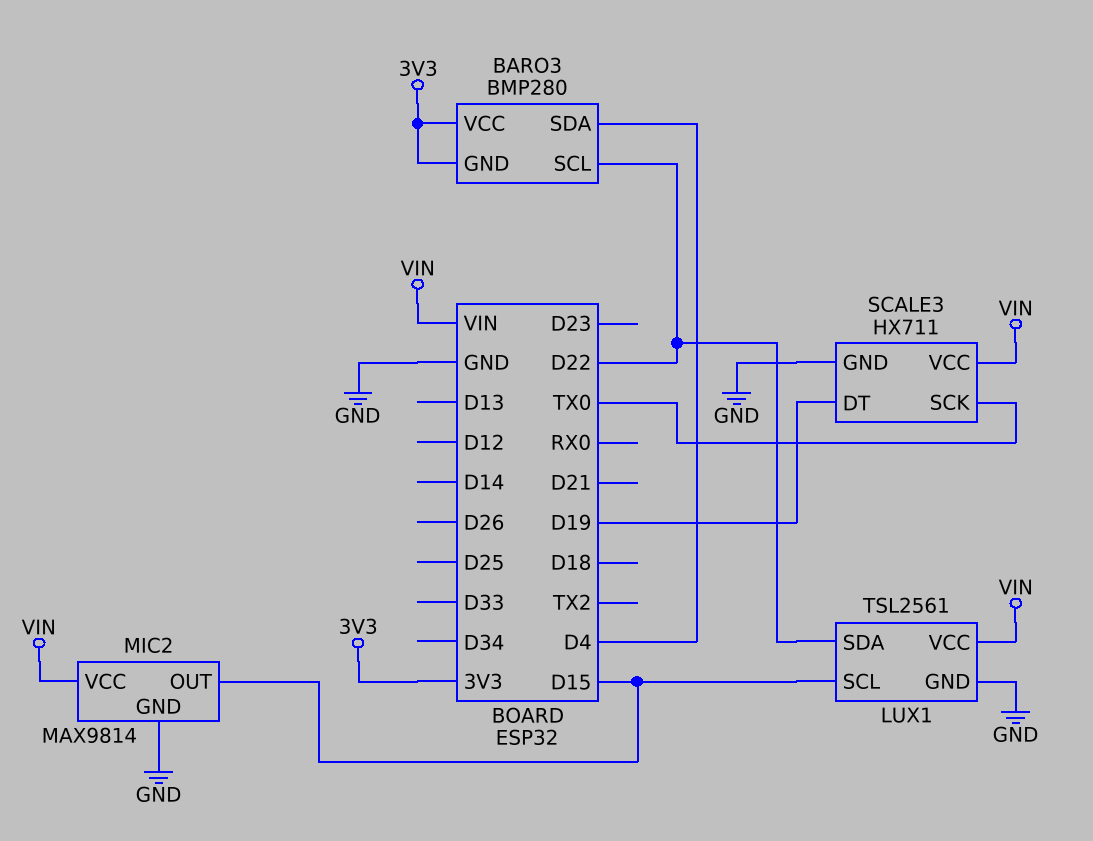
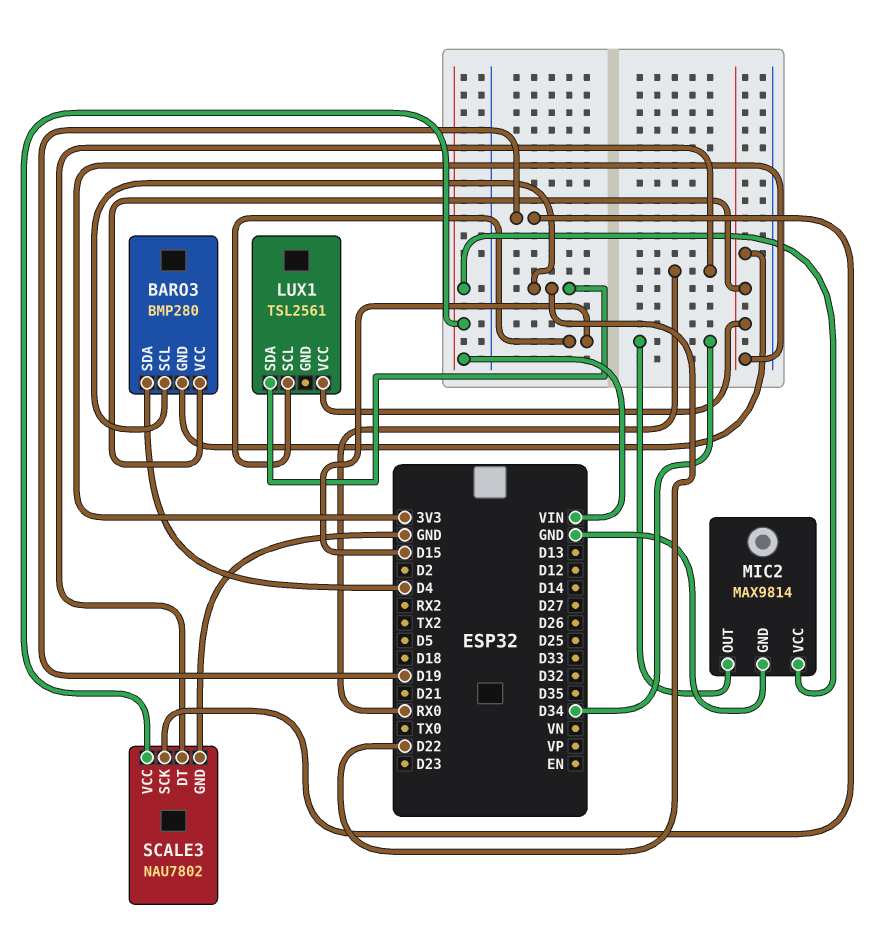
LUX1 pin GND: GND -> none
LUX1 pin VCC: VIN -> 3V3
MIC2 pin OUT: D15 -> D34
SCALE3: HX711 -> NAU7802
SCALE3 pin DT: D19 -> RX0
SCALE3 pin SCK: TX0 -> D19

